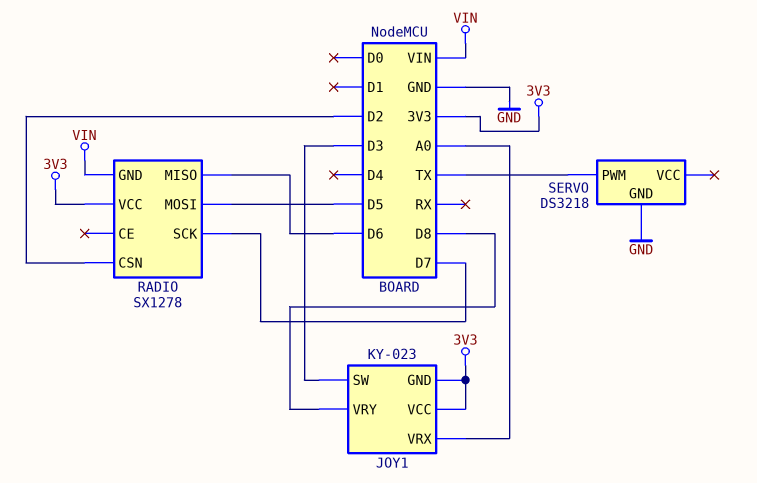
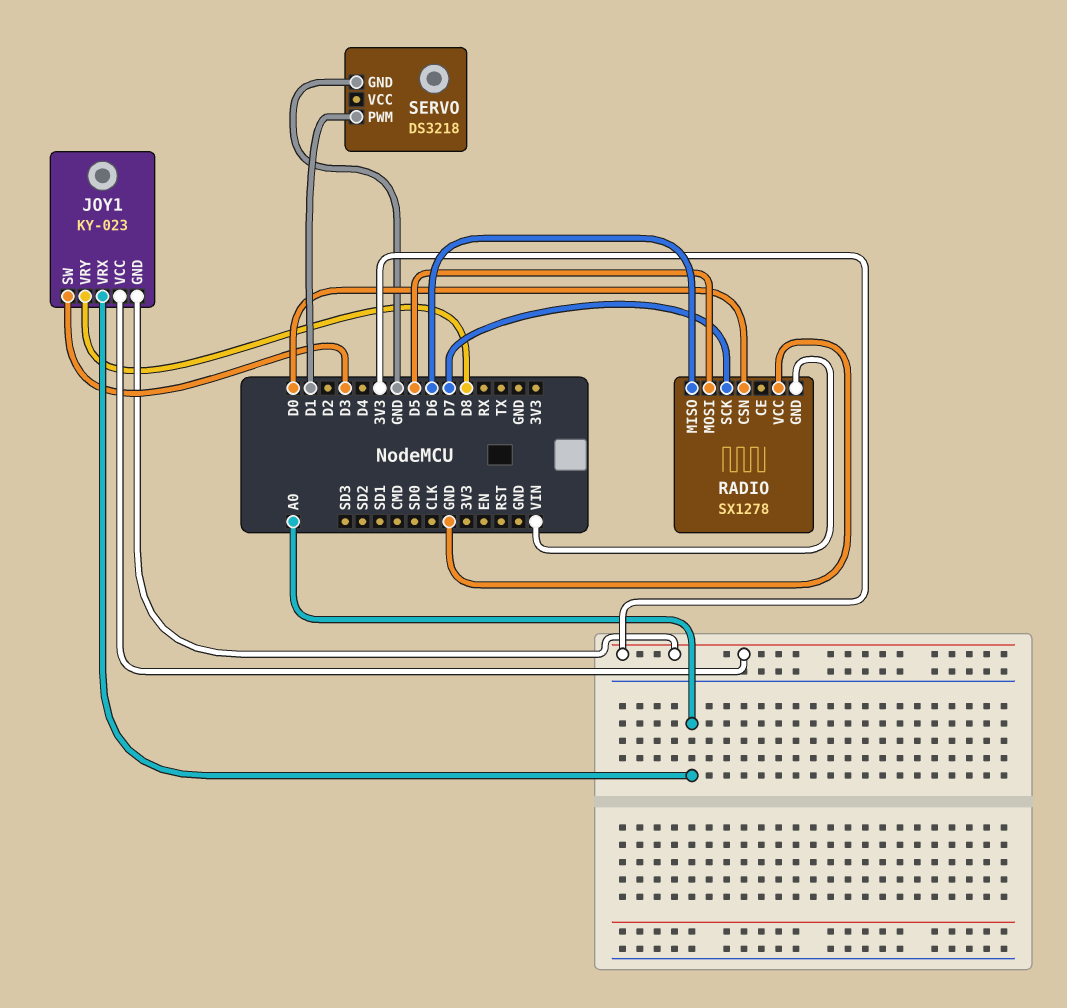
RADIO pin CSN: D2 -> D0
RADIO pin VCC: 3V3 -> GND
SERVO pin PWM: TX -> D1

